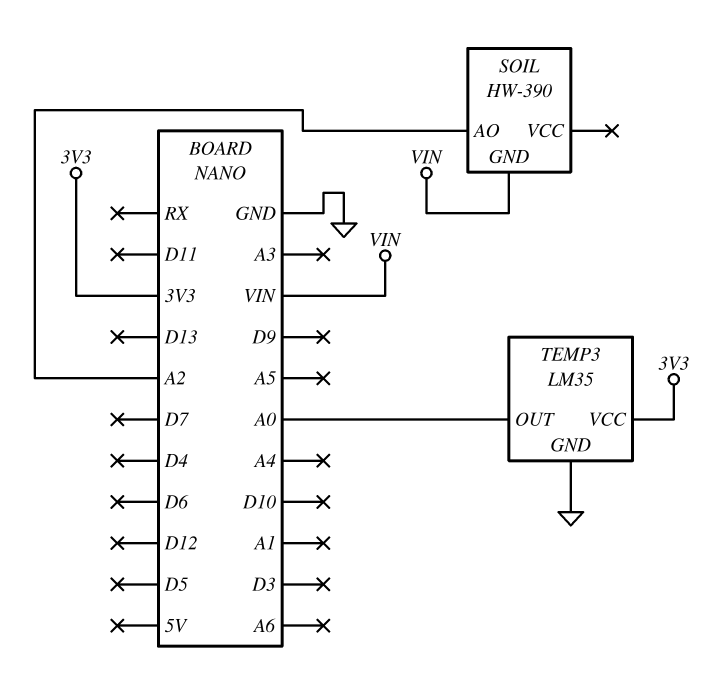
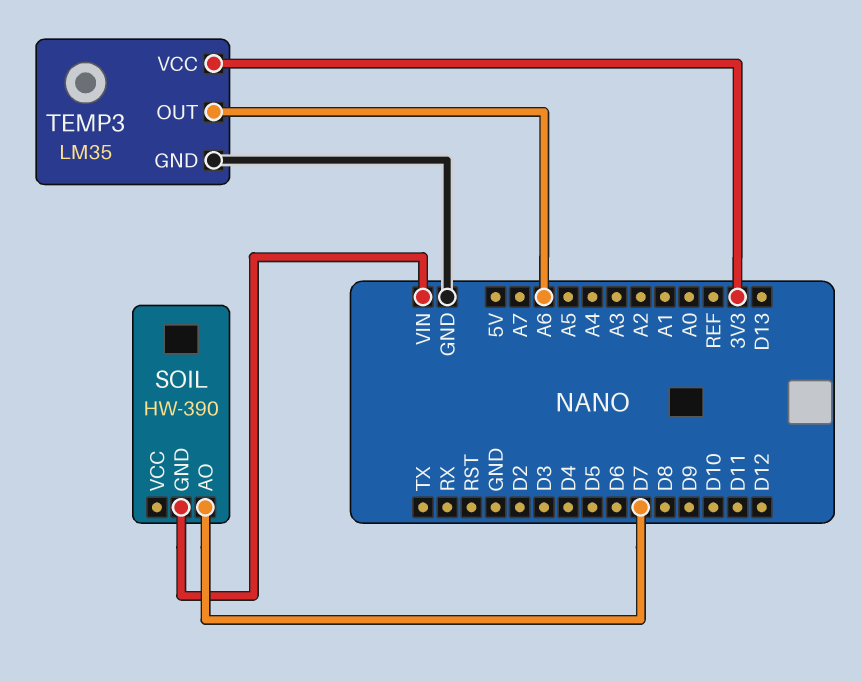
SOIL pin AO: A2 -> D7
TEMP3 pin OUT: A0 -> A6

